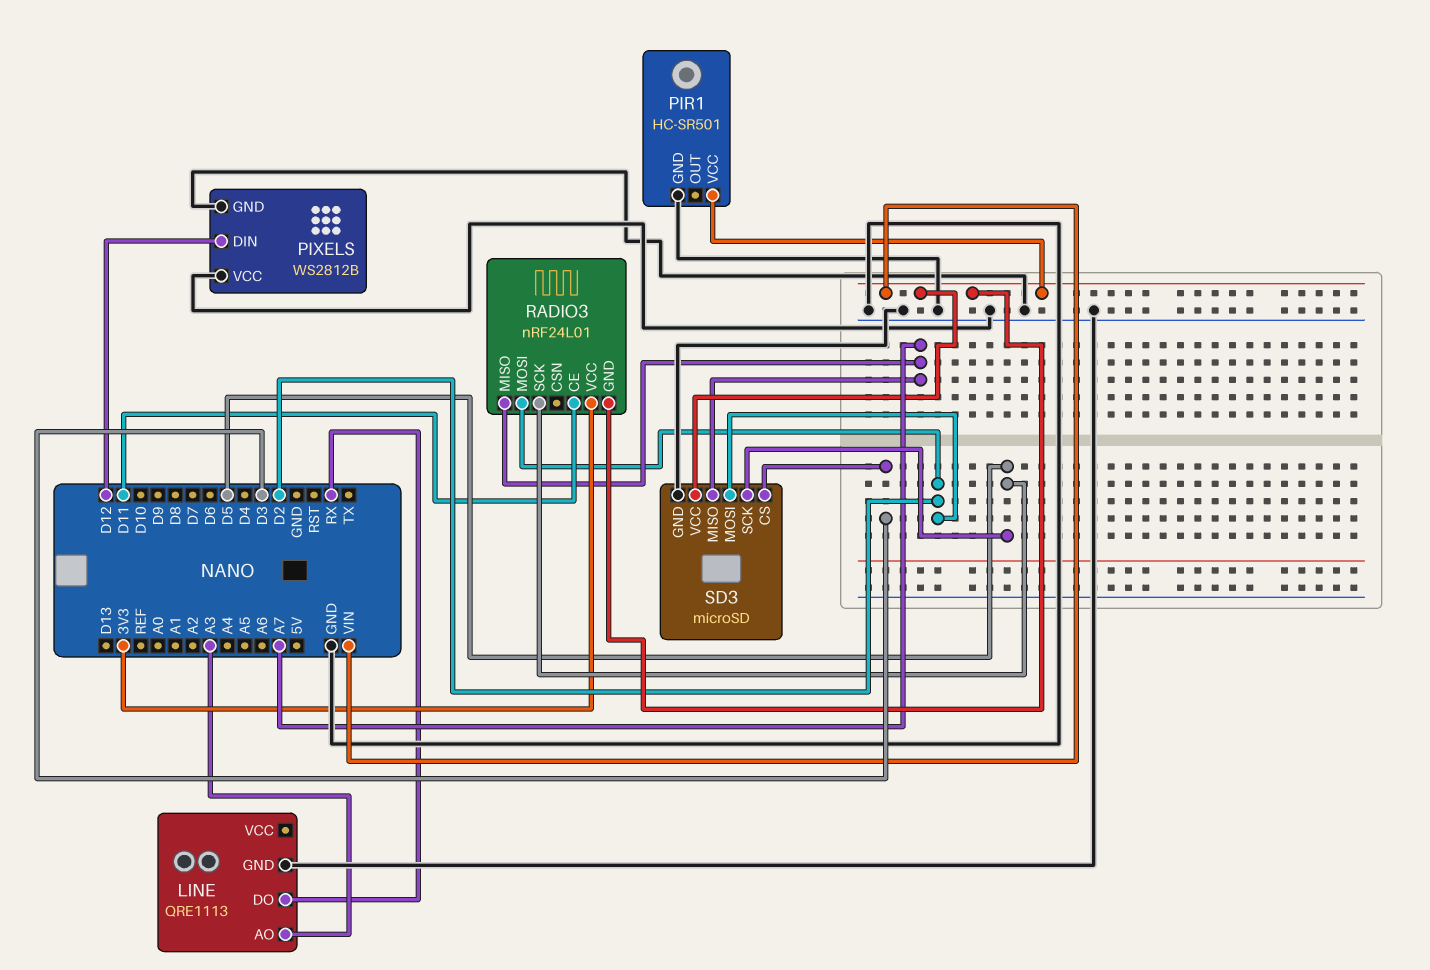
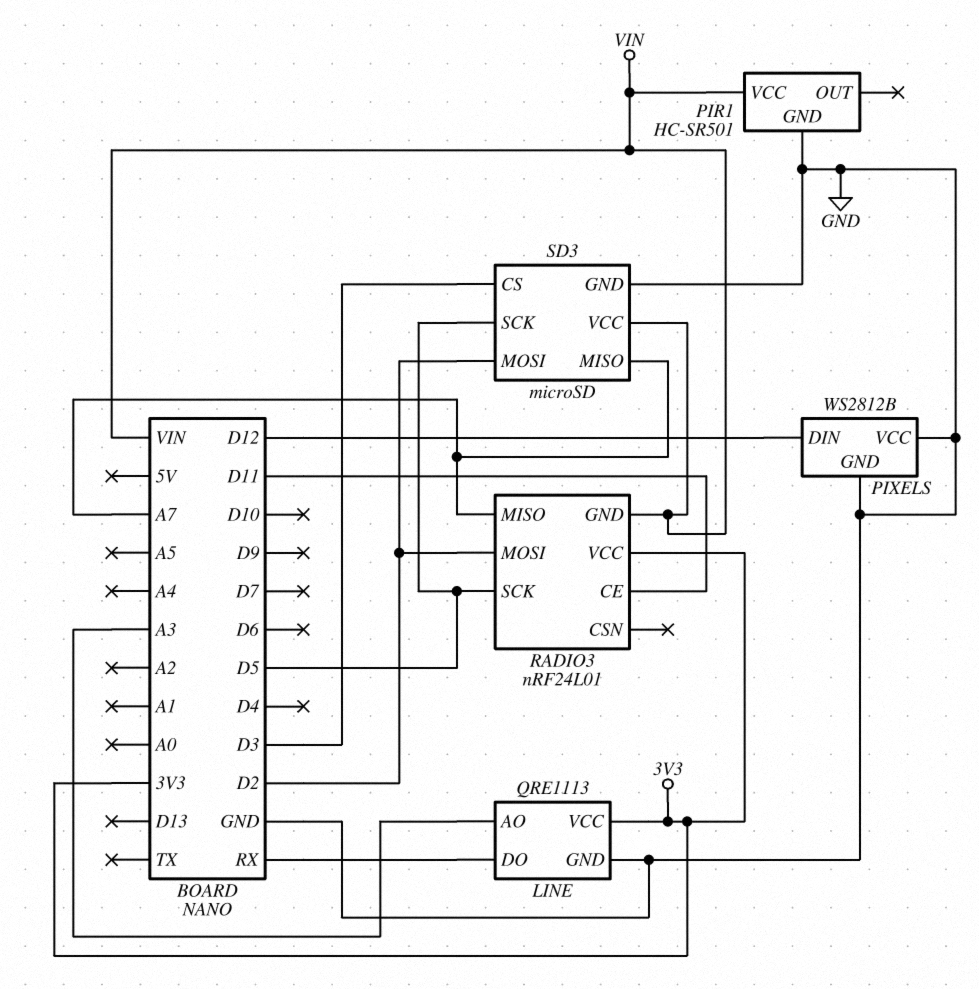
LINE pin VCC: none -> 3V3

